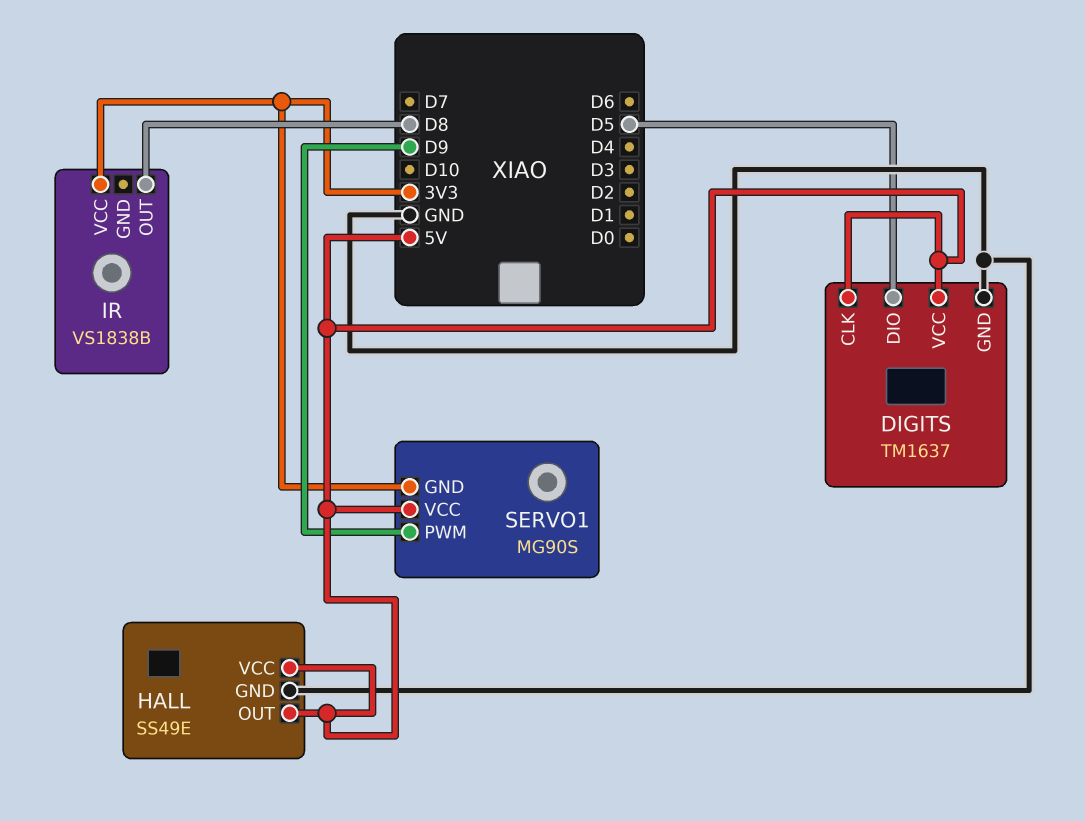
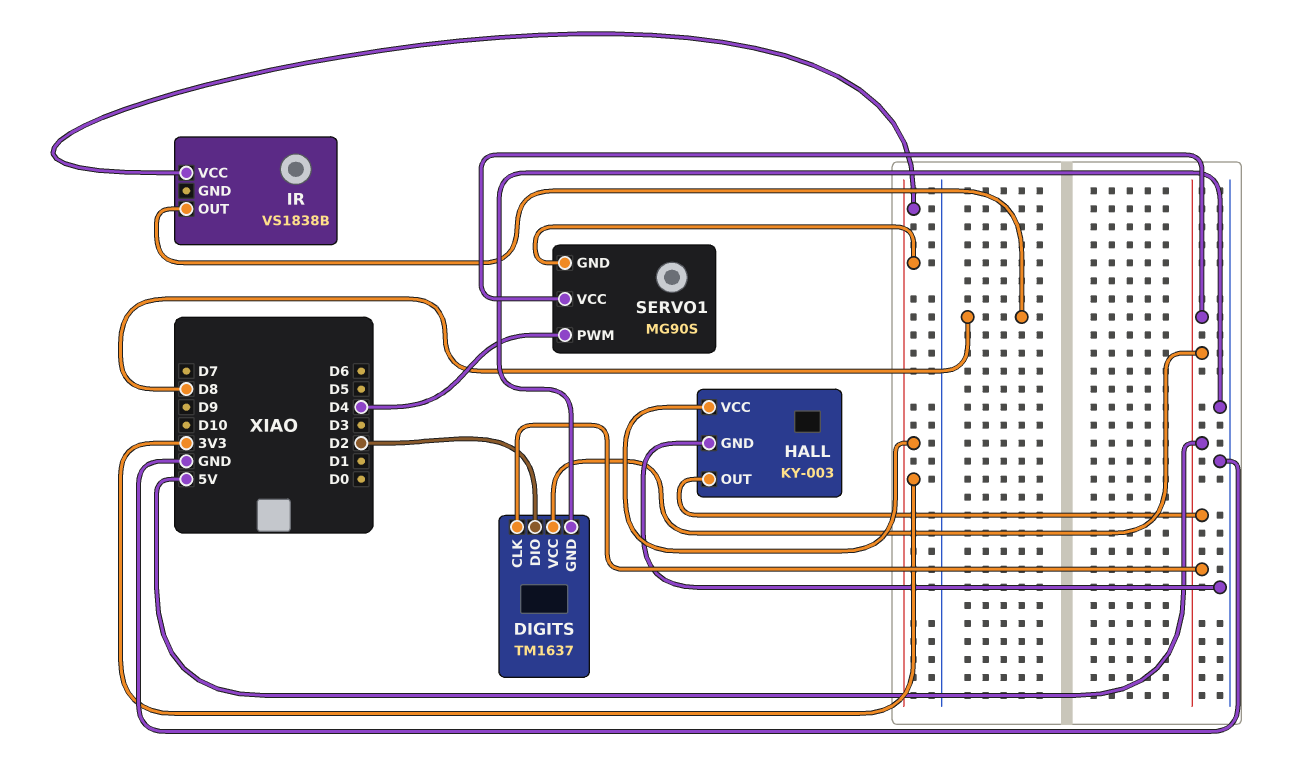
DIGITS pin DIO: D5 -> D2
HALL: SS49E -> KY-003
HALL pin VCC: 5V -> 3V3
SERVO1 pin PWM: D9 -> D4

